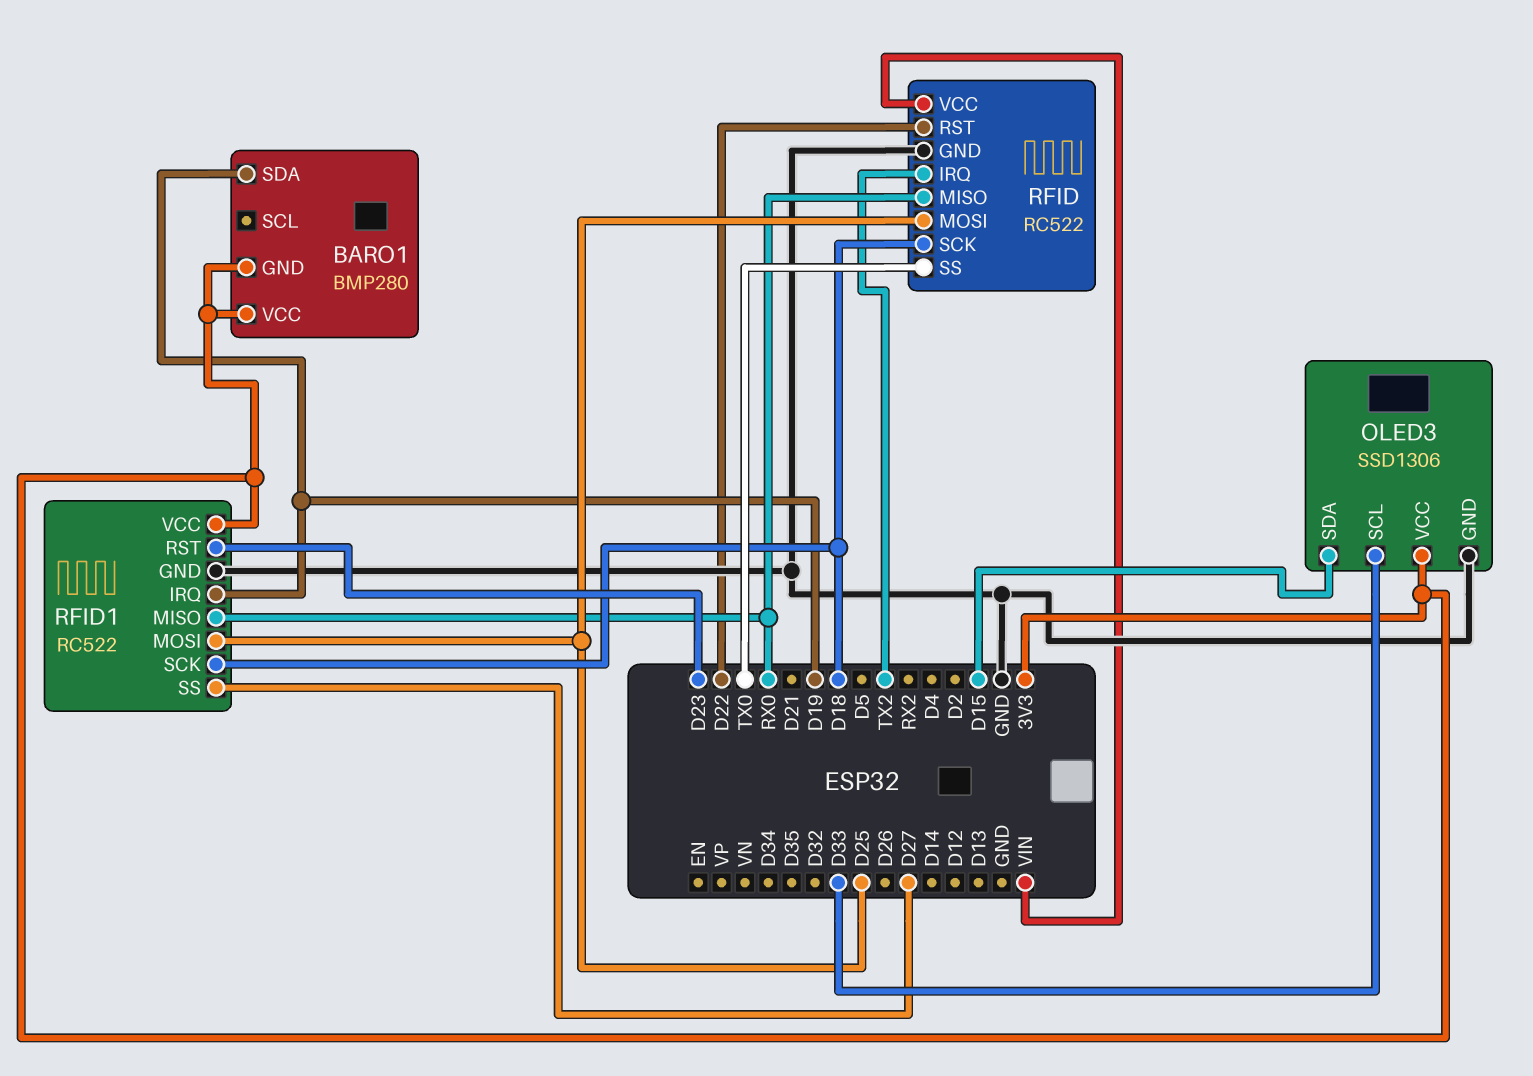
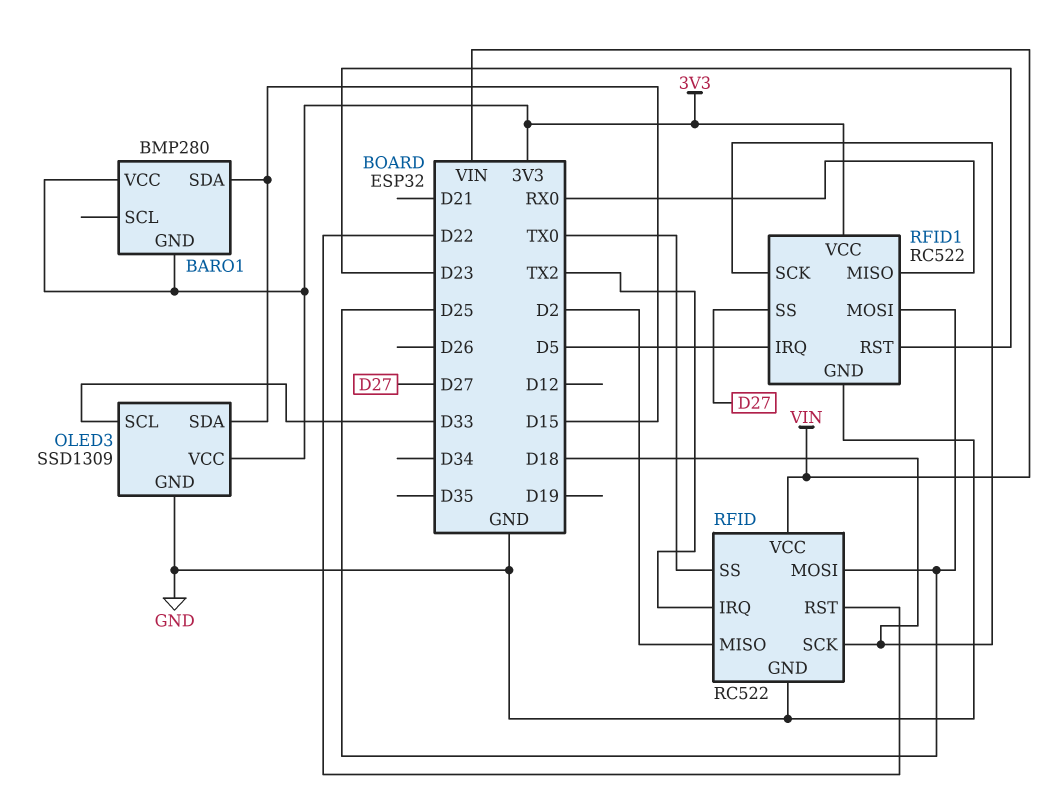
BARO1 pin SDA: D19 -> D15
OLED3: SSD1306 -> SSD1309
RFID pin MISO: RX0 -> D2
RFID1 pin IRQ: D19 -> D5

